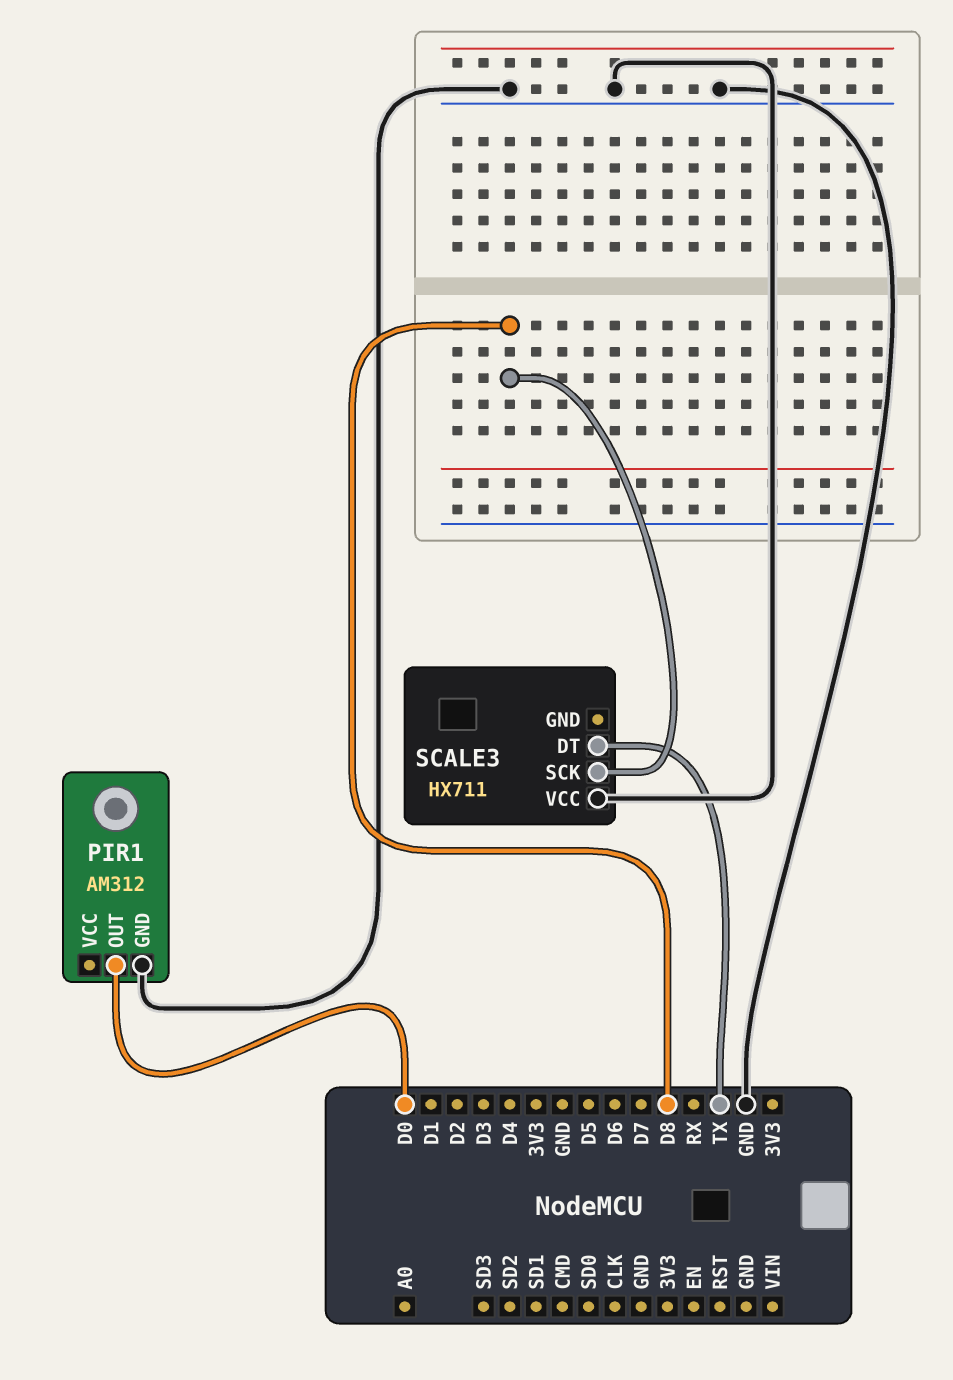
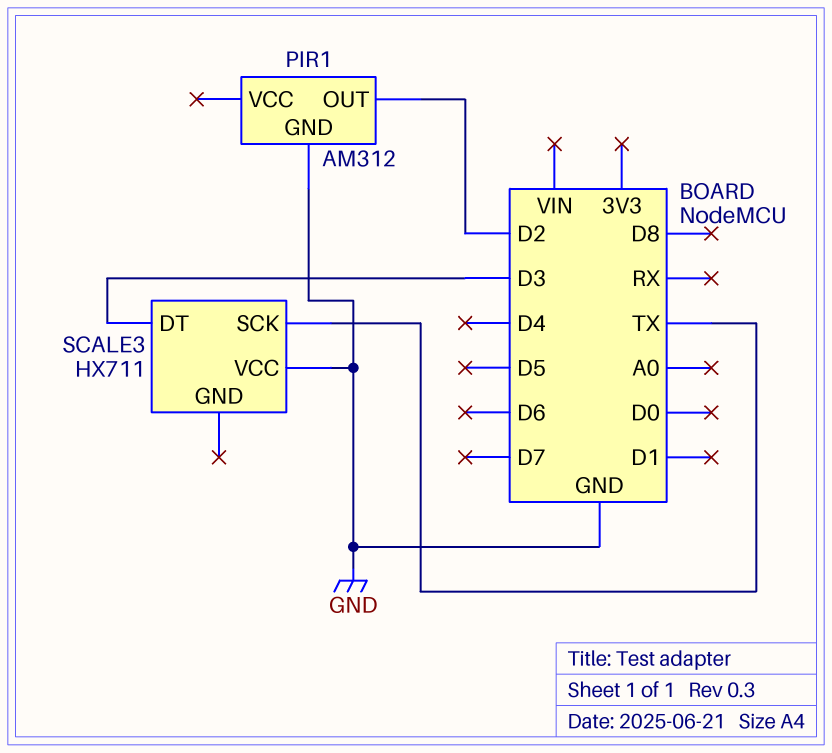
PIR1 pin OUT: D0 -> D2
SCALE3 pin DT: TX -> D3
SCALE3 pin SCK: D8 -> TX

